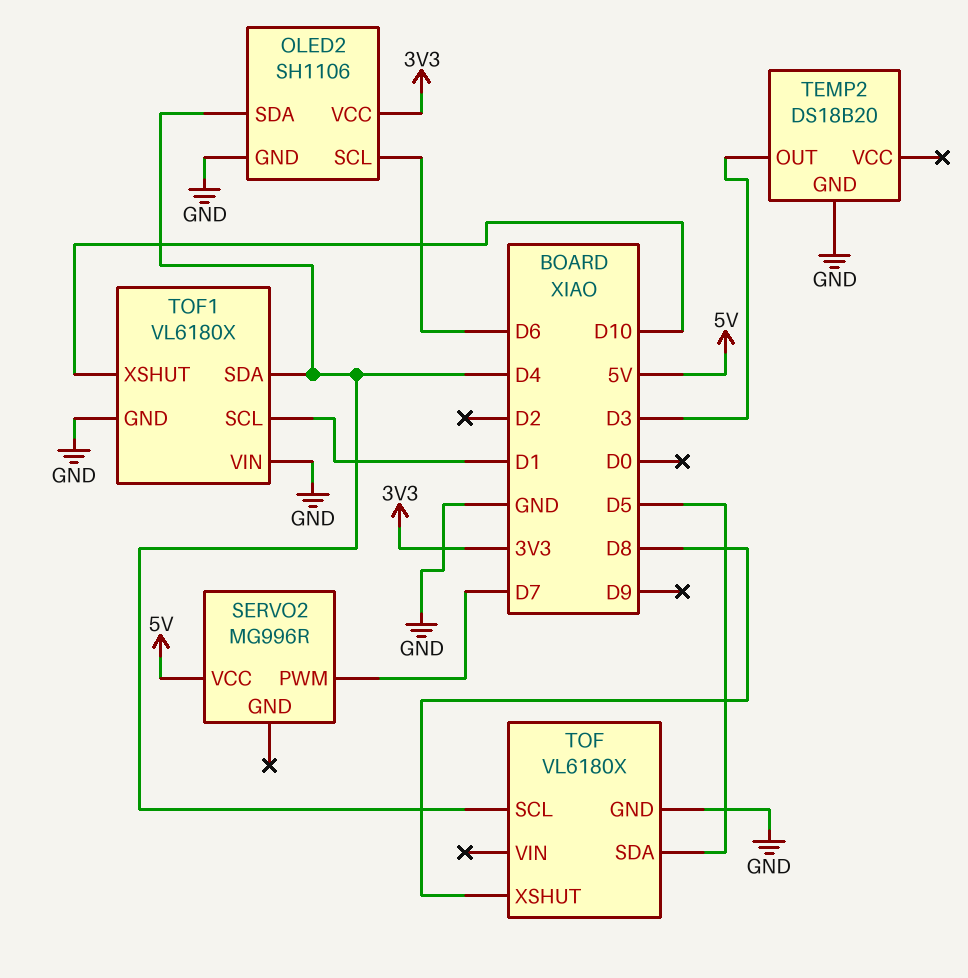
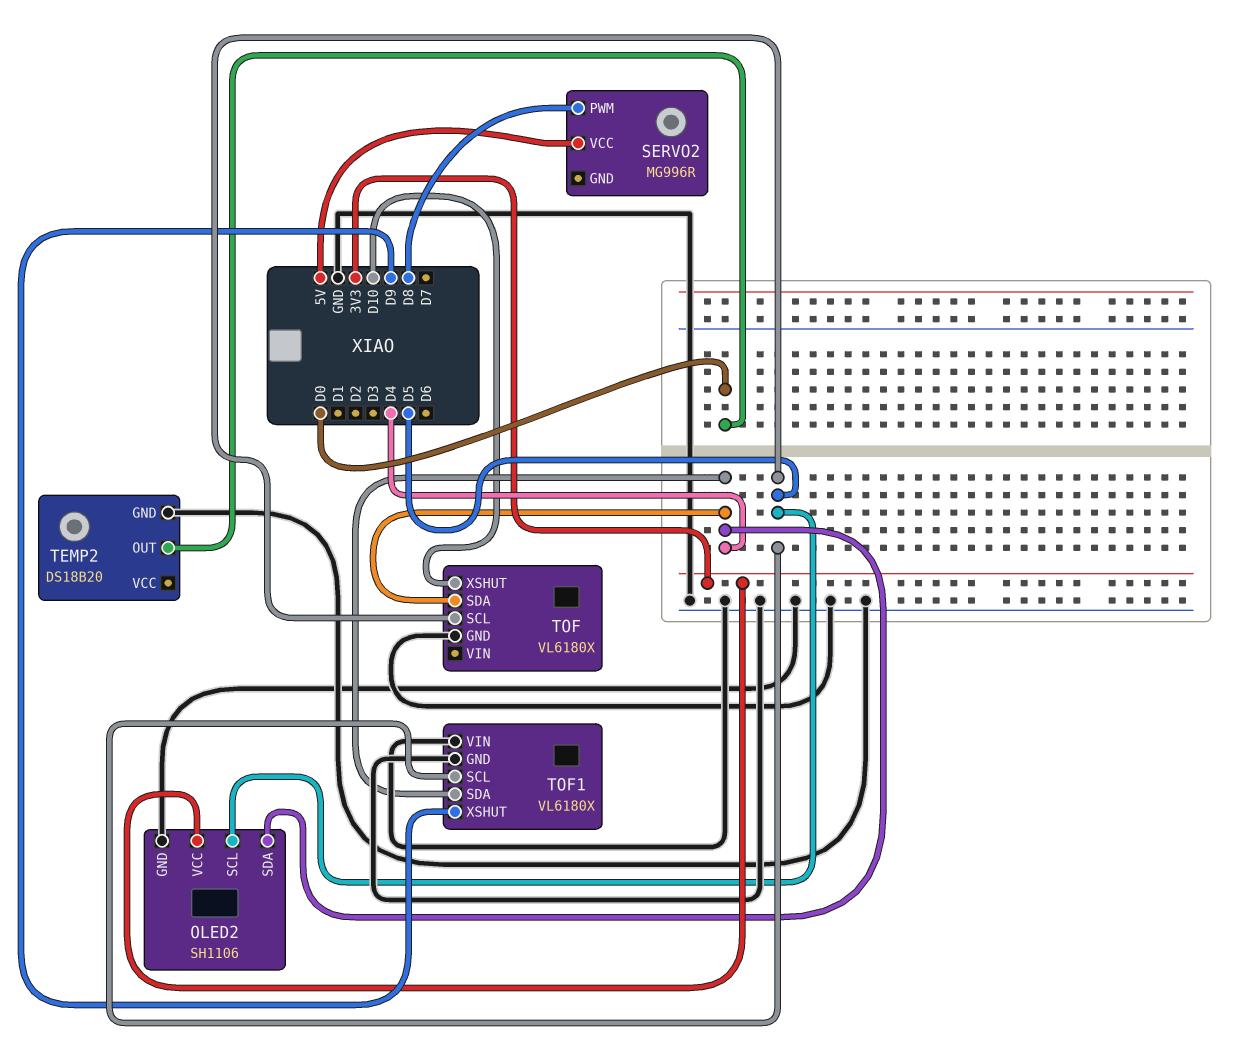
OLED2 pin SCL: D6 -> D5
SERVO2 pin PWM: D7 -> D8
TEMP2 pin OUT: D3 -> D0
TOF pin SCL: D4 -> D5
TOF pin SDA: D5 -> D4
TOF pin XSHUT: D8 -> D10
TOF1 pin SCL: D1 -> D5
TOF1 pin XSHUT: D10 -> D9

